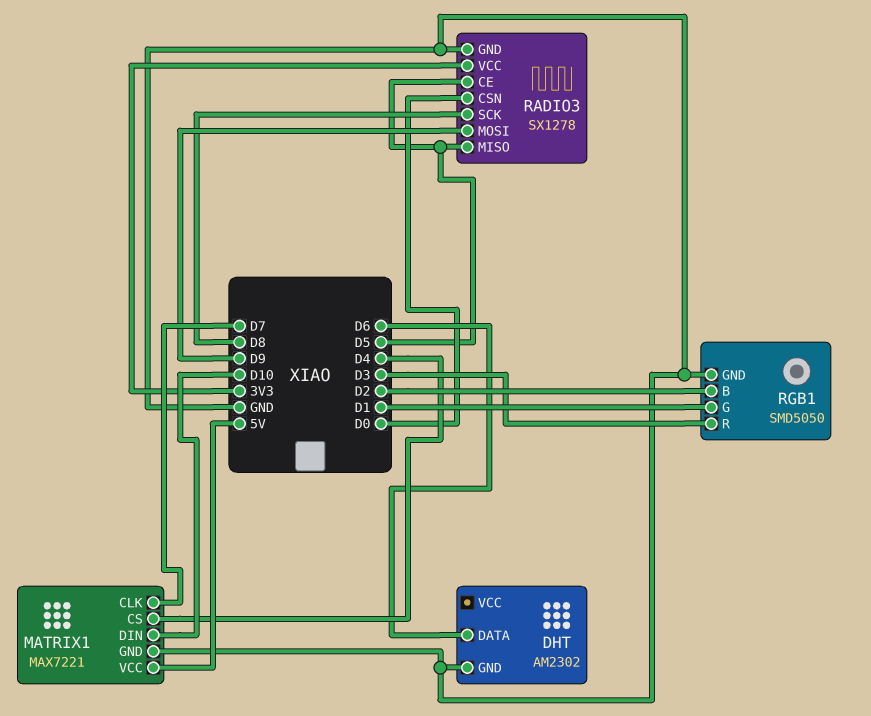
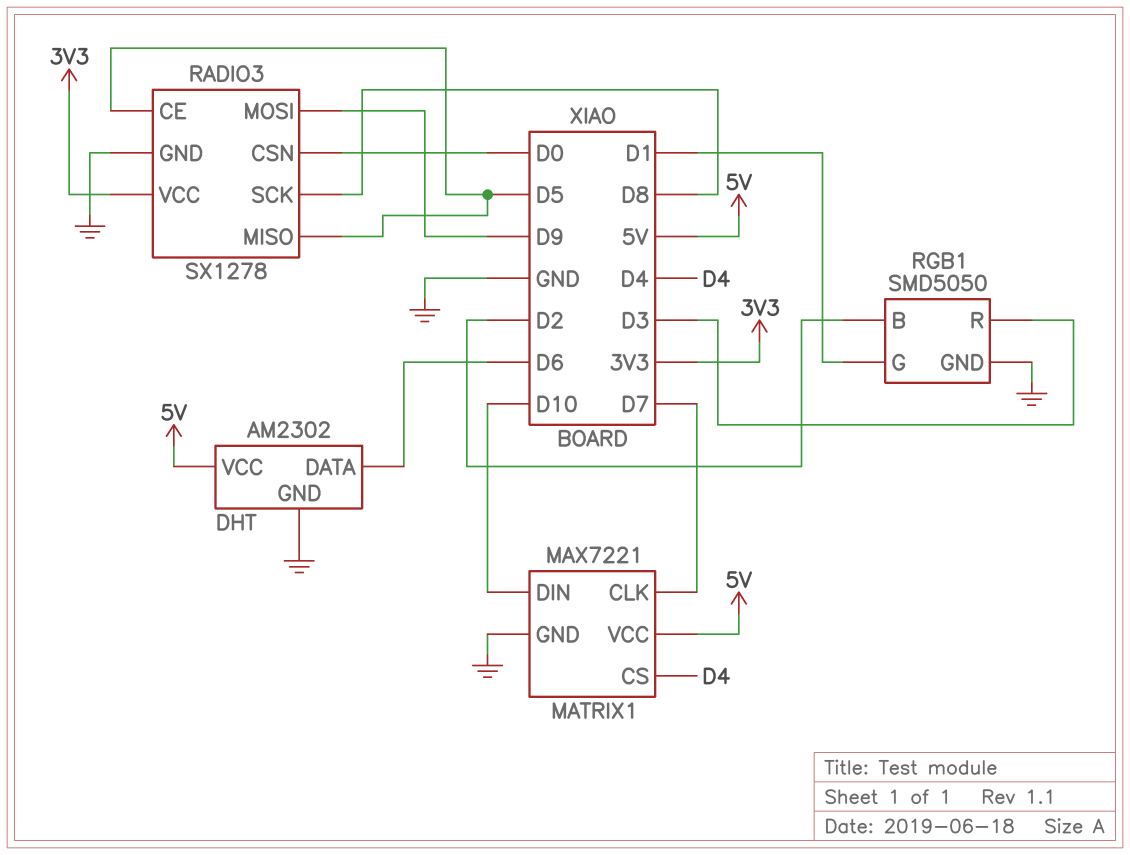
DHT pin VCC: none -> 5V

